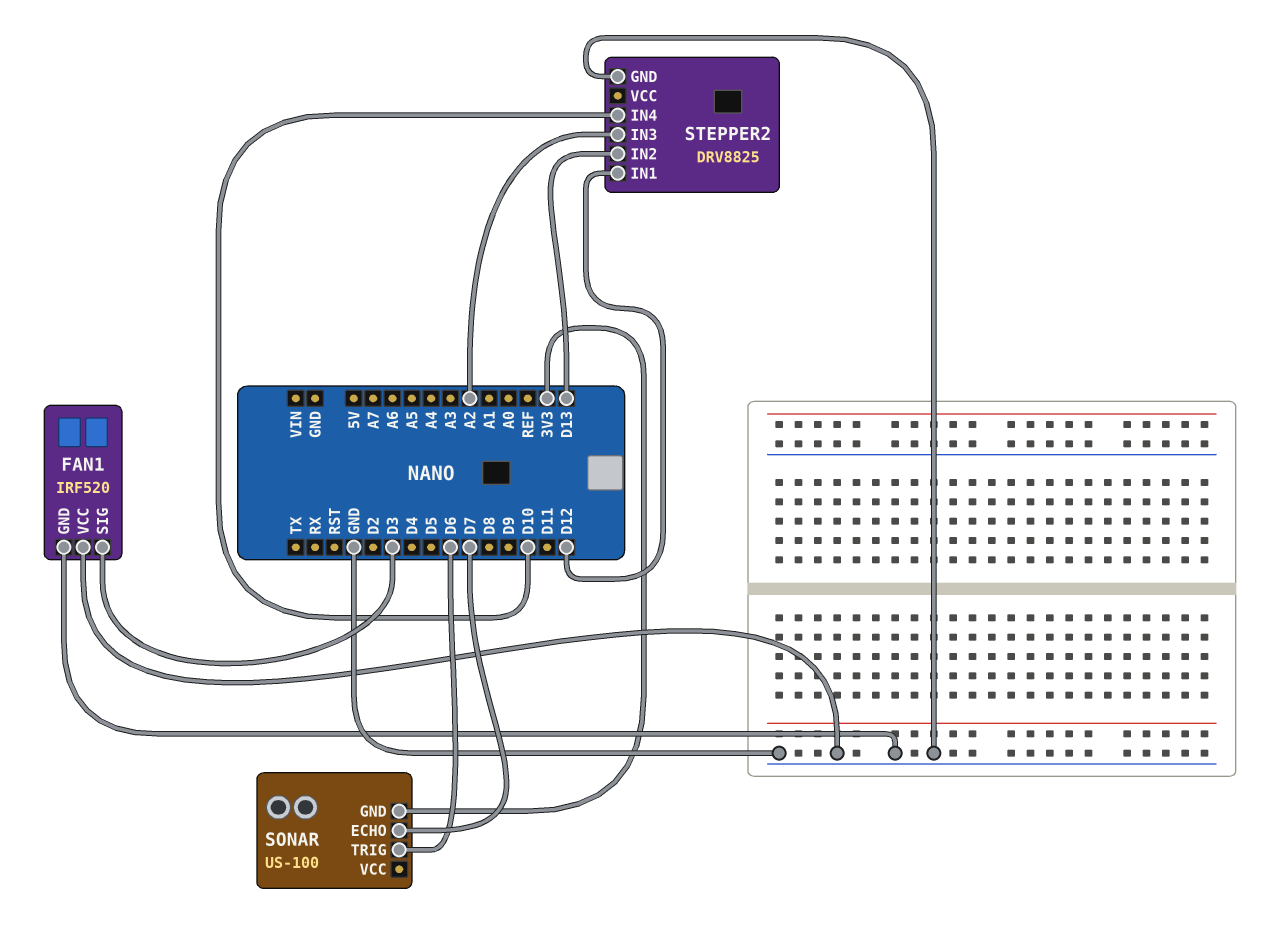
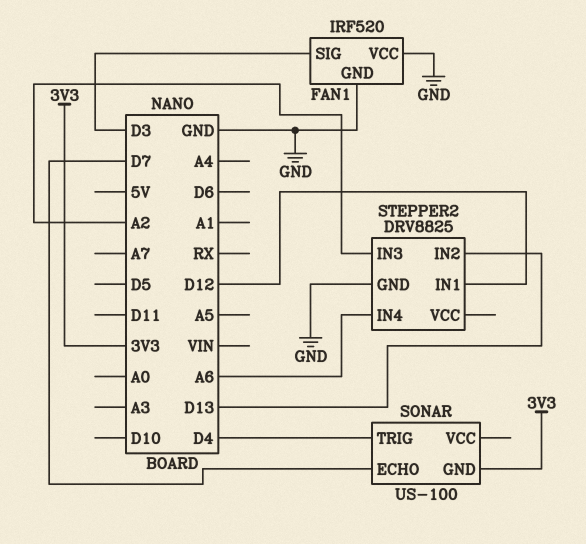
SONAR pin TRIG: D6 -> D4
STEPPER2 pin IN4: D10 -> A6

